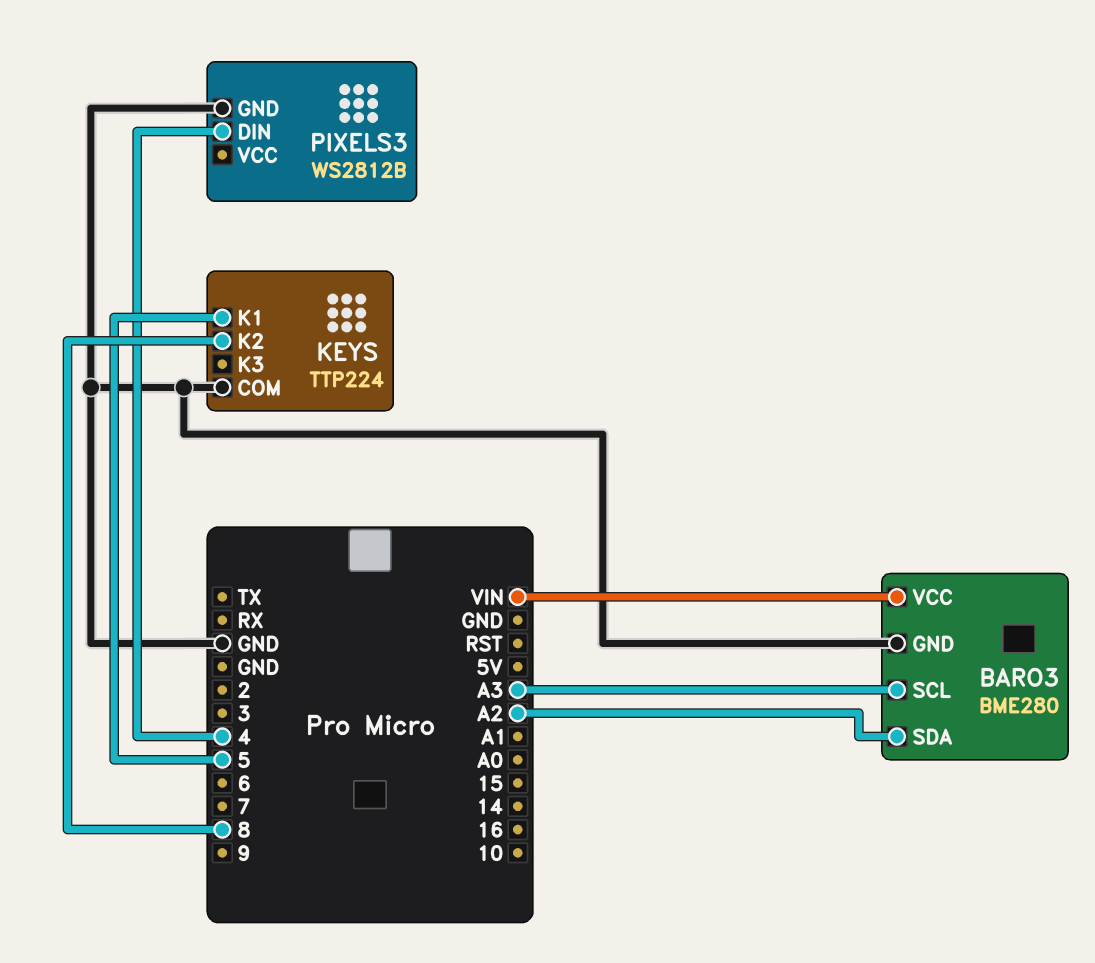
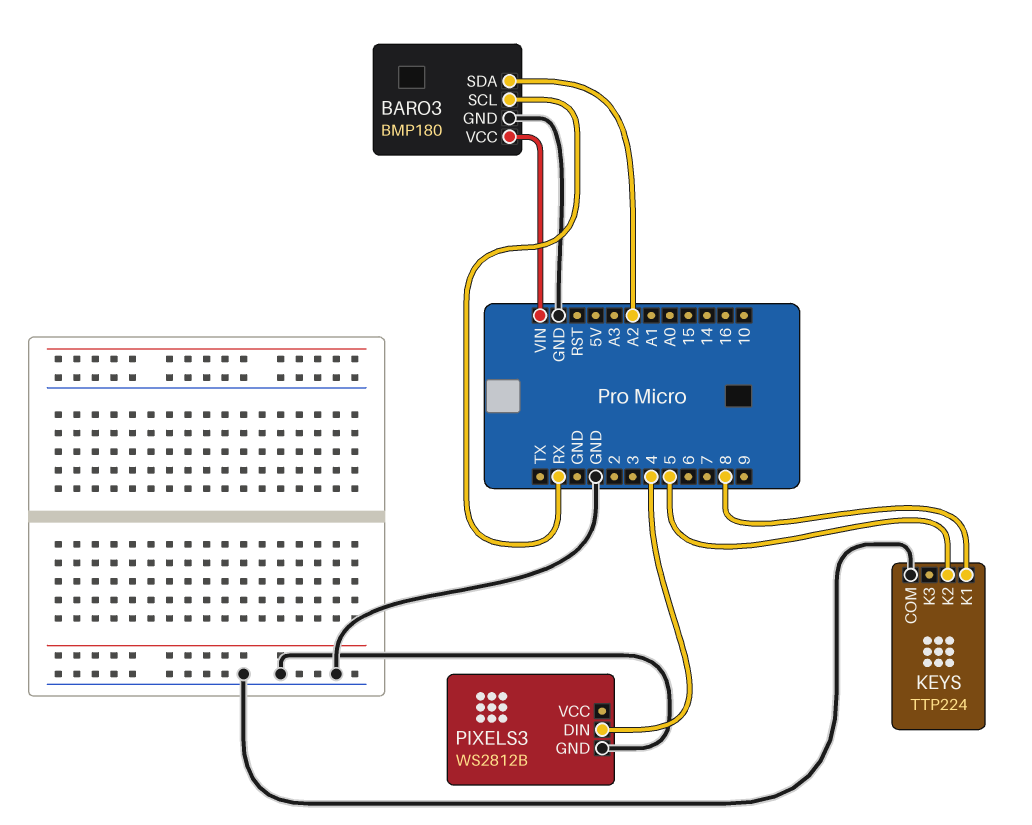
BARO3: BME280 -> BMP180
BARO3 pin SCL: A3 -> RX
KEYS pin K1: 5 -> 8
KEYS pin K2: 8 -> 5

